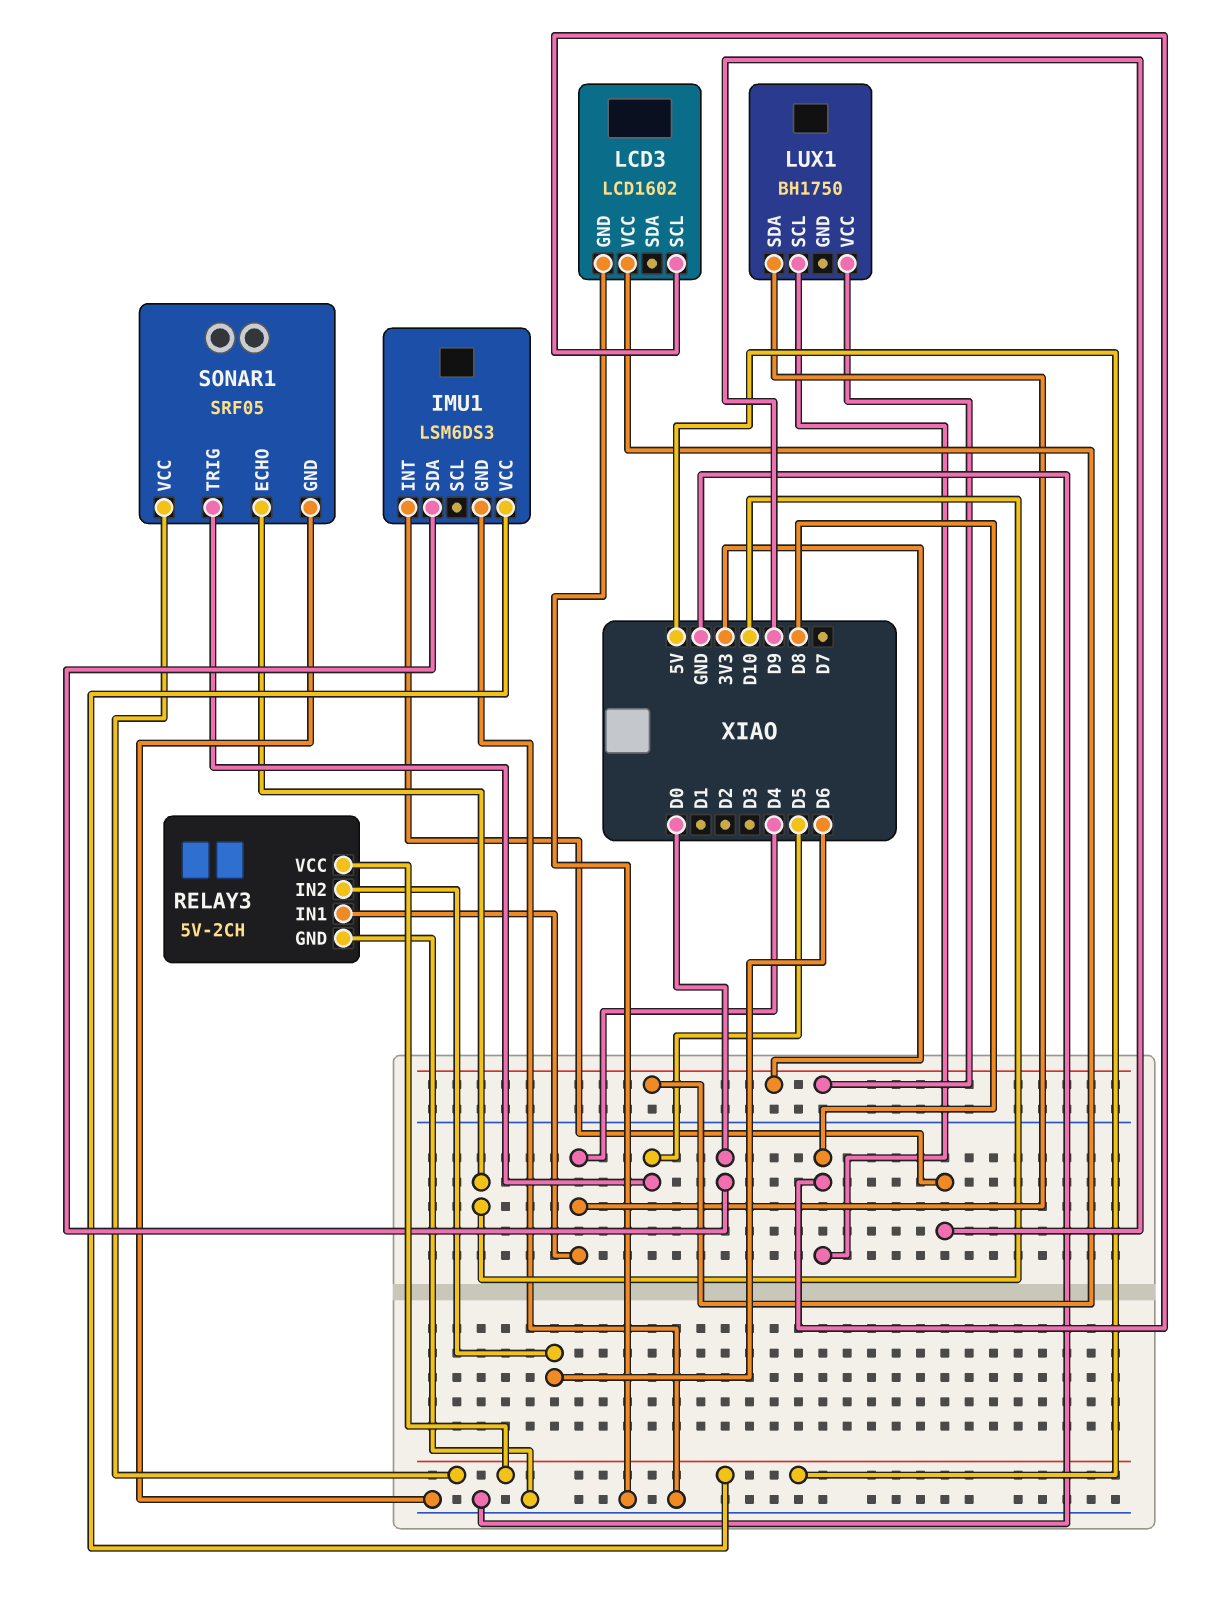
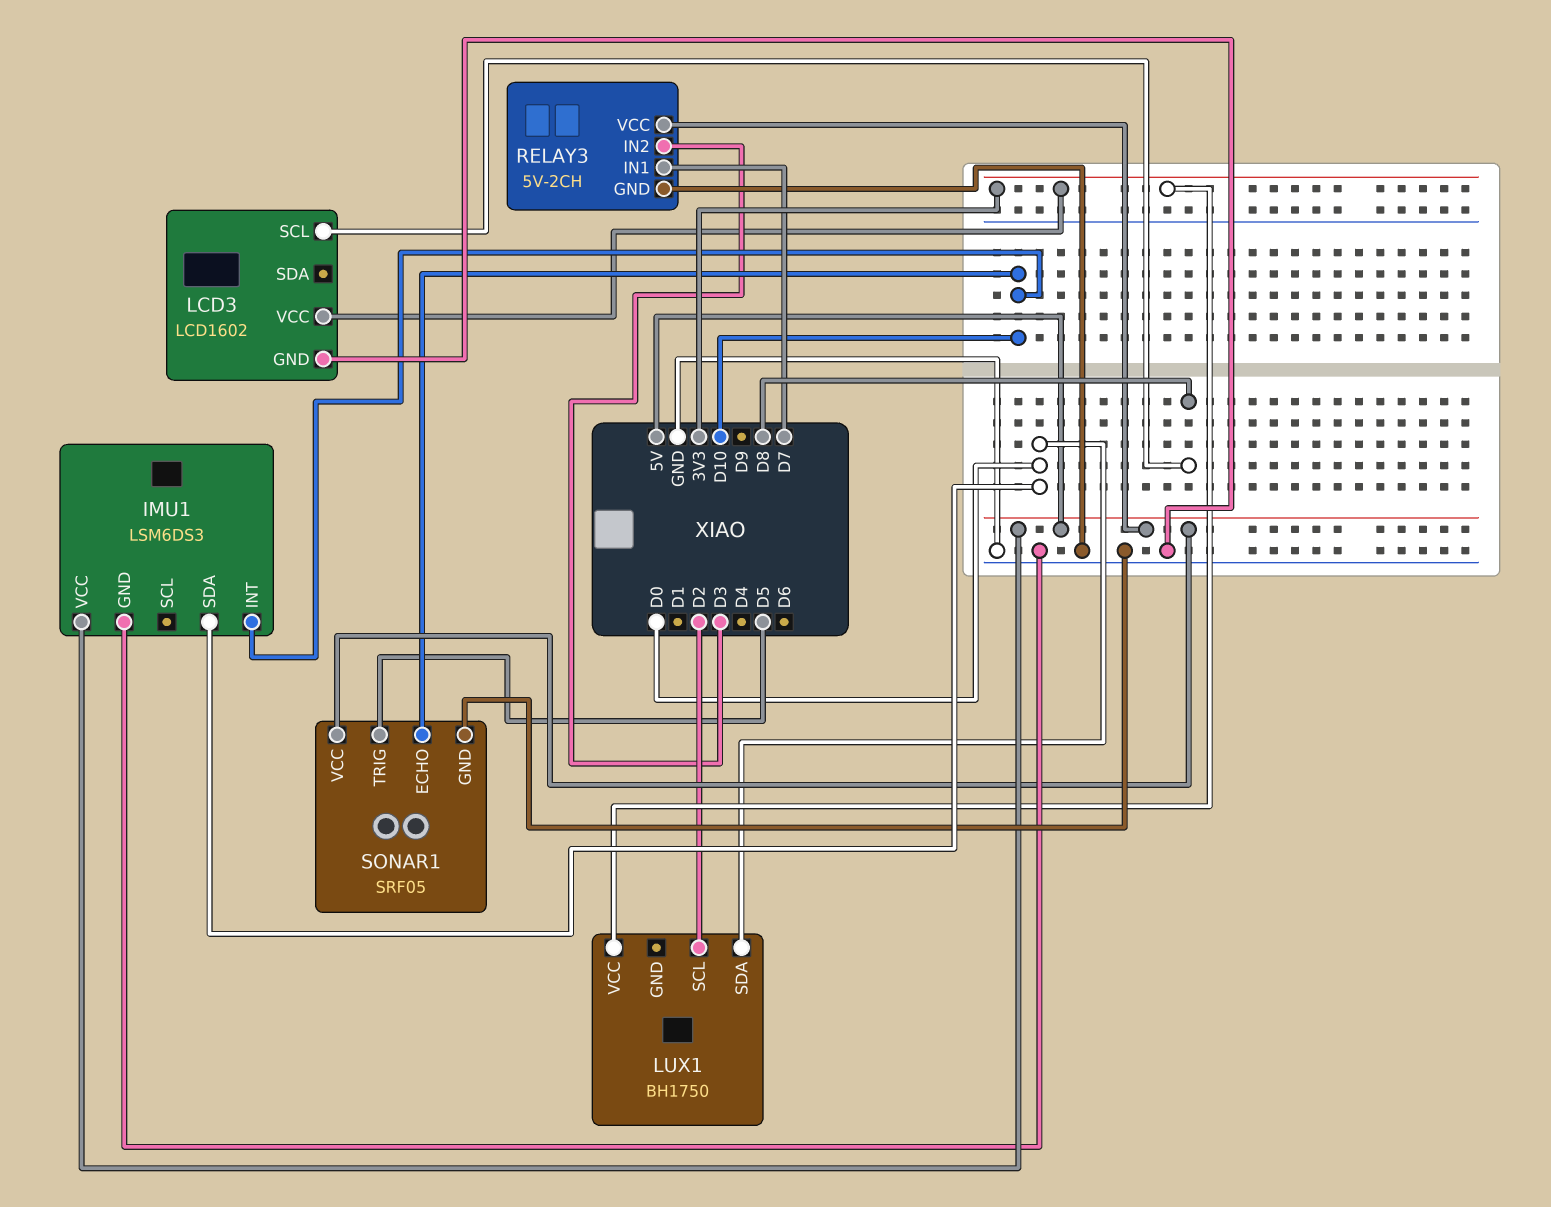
IMU1 pin INT: D9 -> D10
LUX1 pin SCL: D8 -> D2
LUX1 pin SDA: D4 -> D0
RELAY3 pin IN1: D4 -> D7
RELAY3 pin IN2: D6 -> D3

